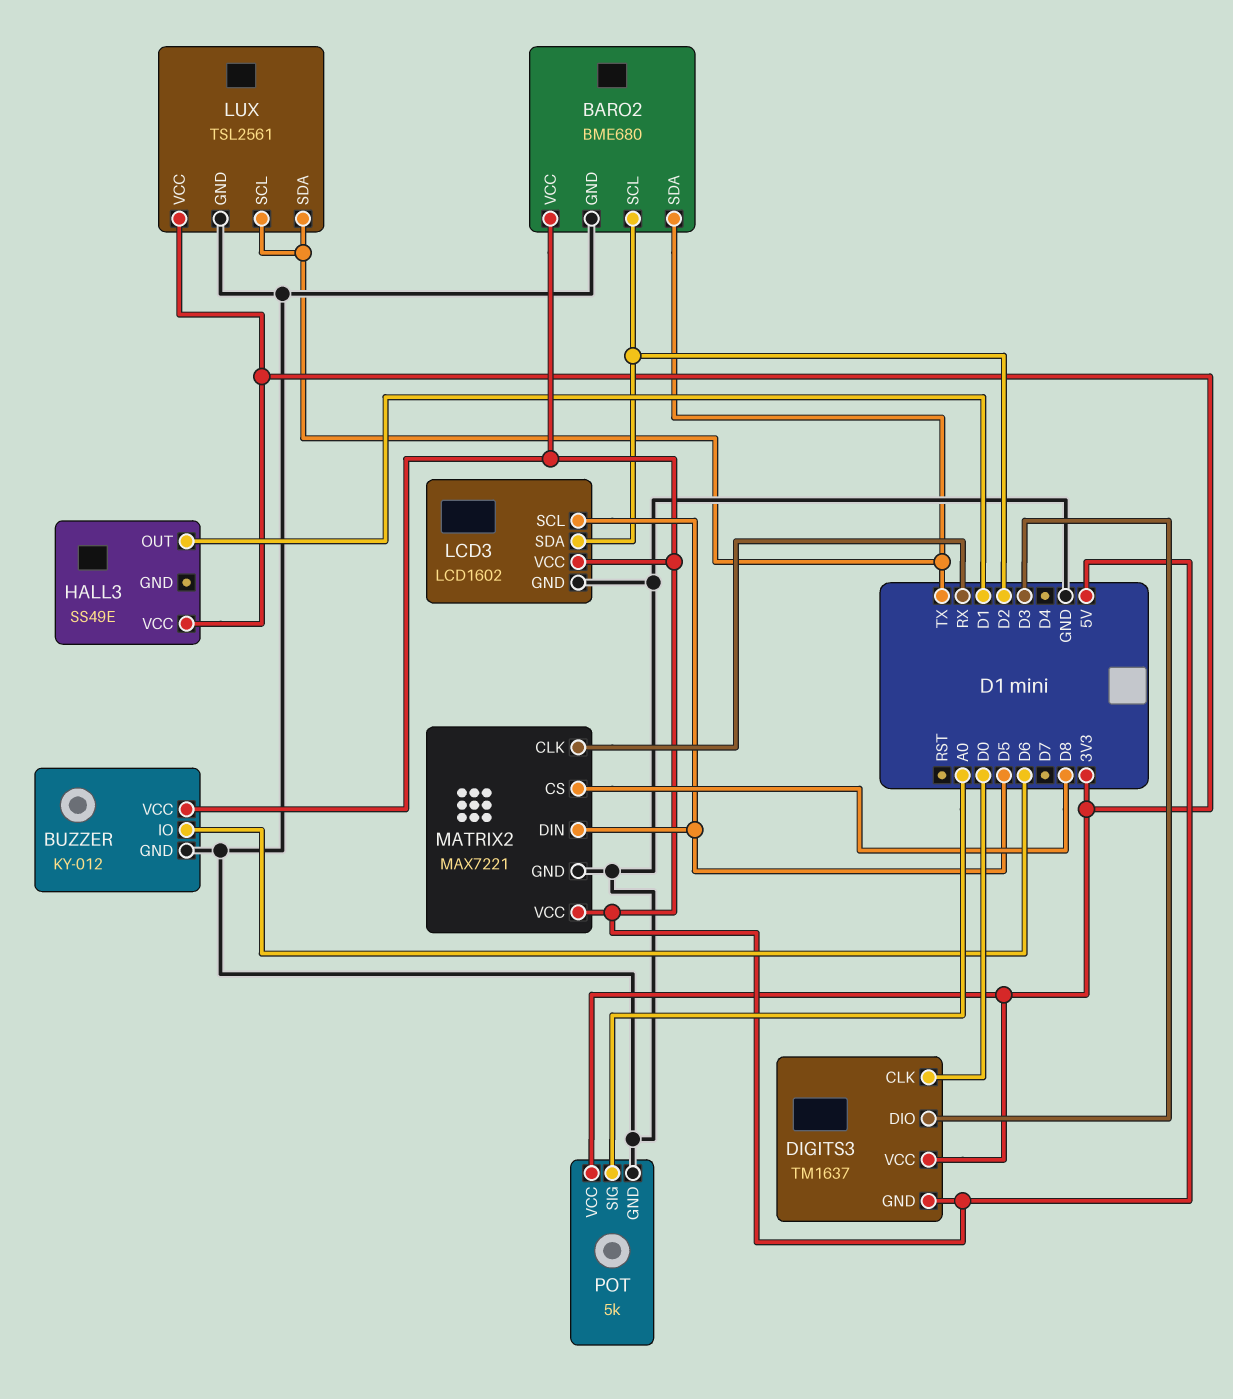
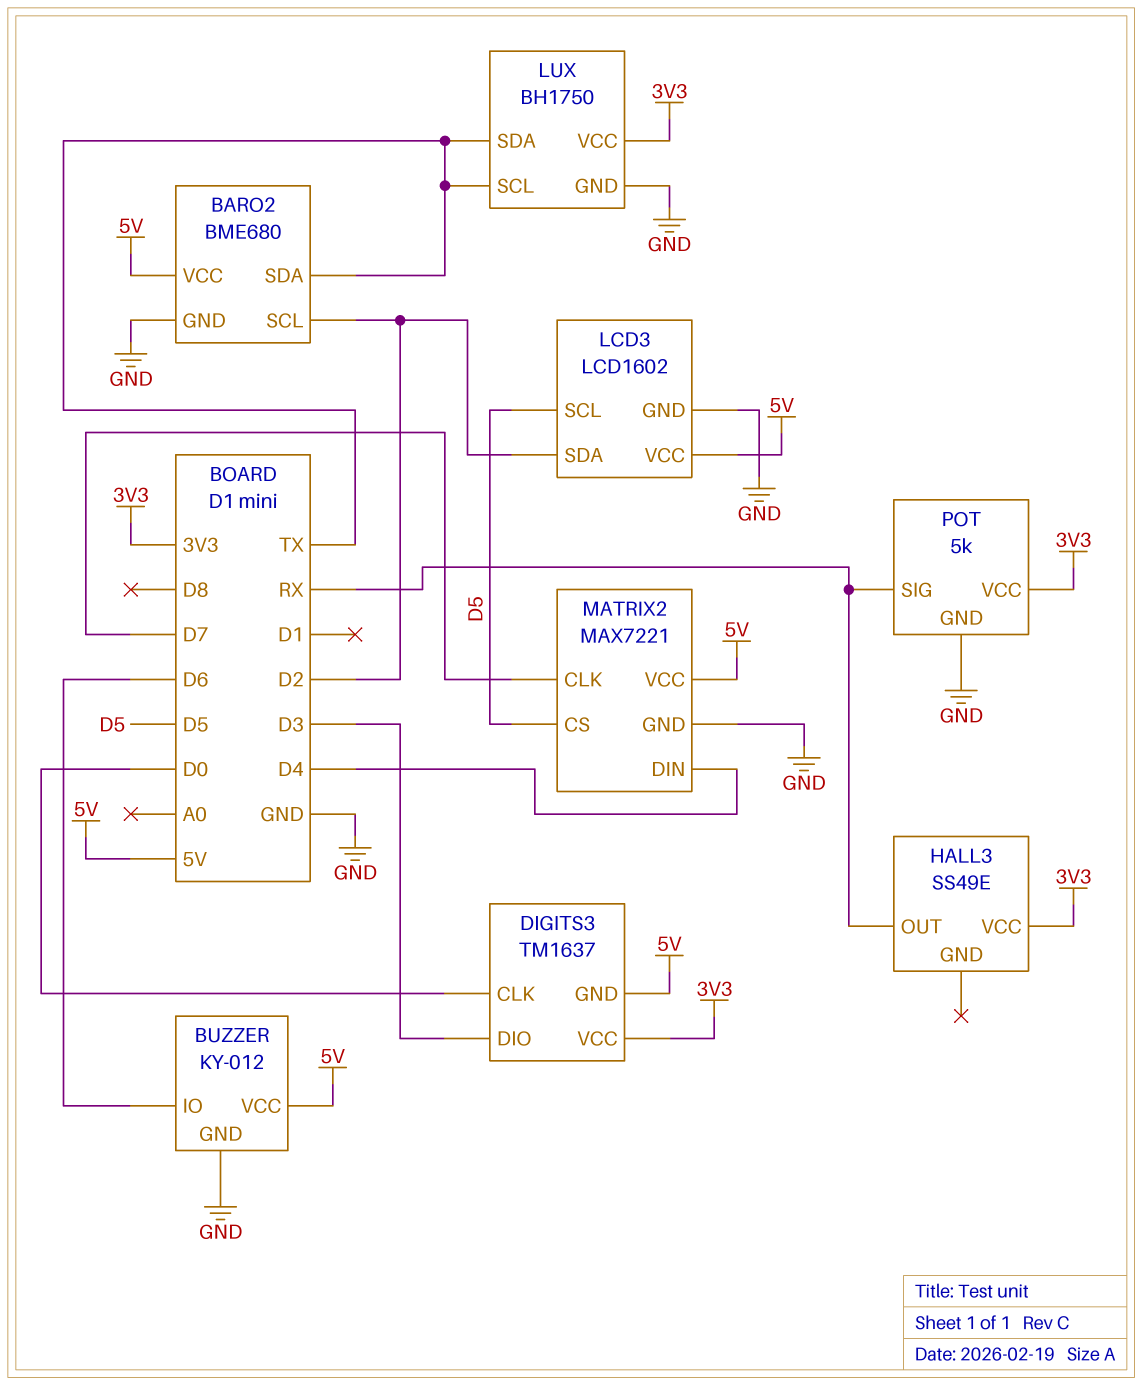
HALL3 pin OUT: D1 -> RX
LUX: TSL2561 -> BH1750
MATRIX2 pin CLK: RX -> D7
MATRIX2 pin CS: D8 -> D5
MATRIX2 pin DIN: D5 -> D4
POT pin SIG: A0 -> RX

